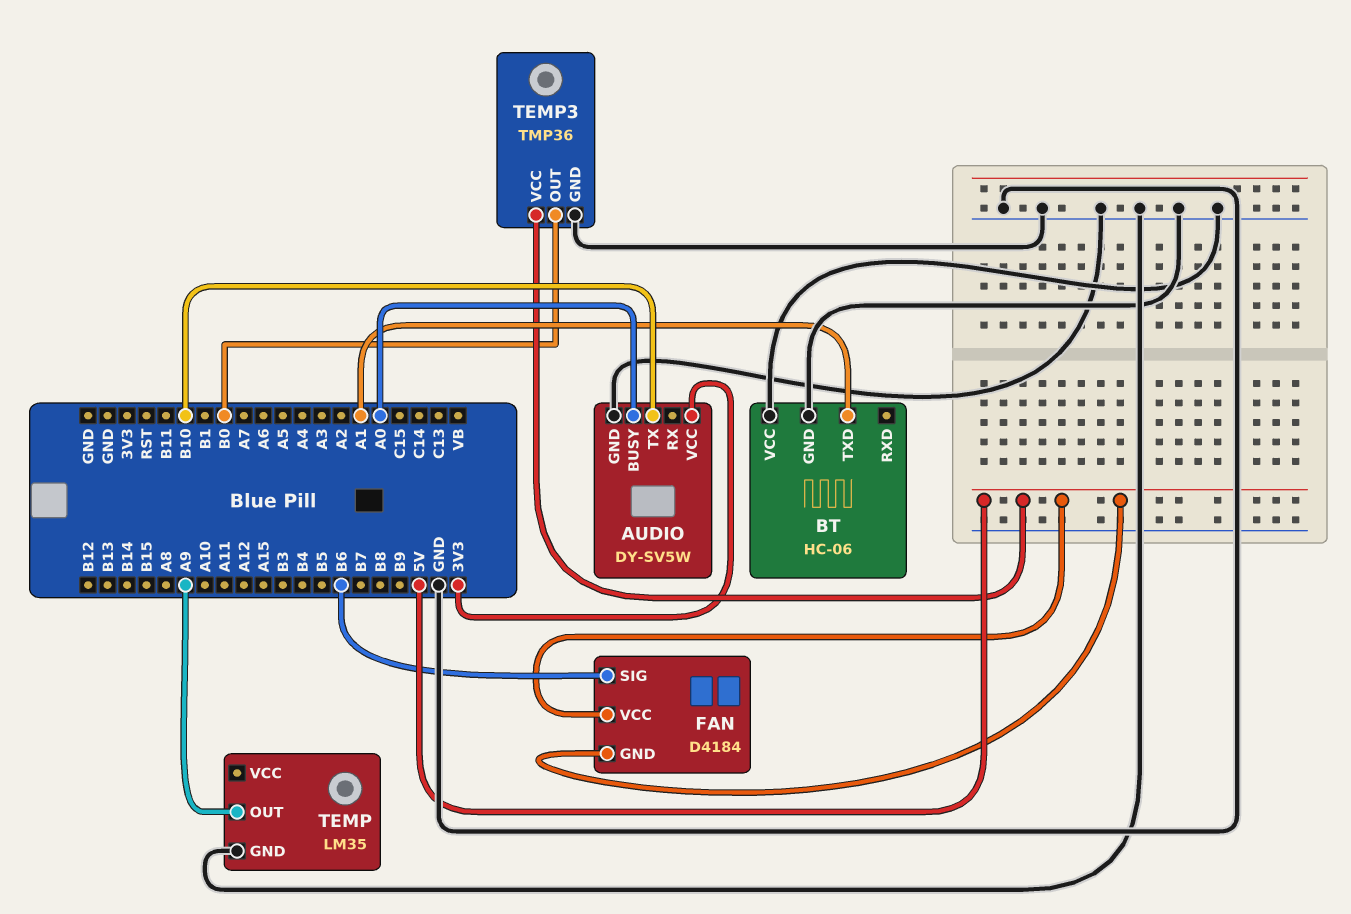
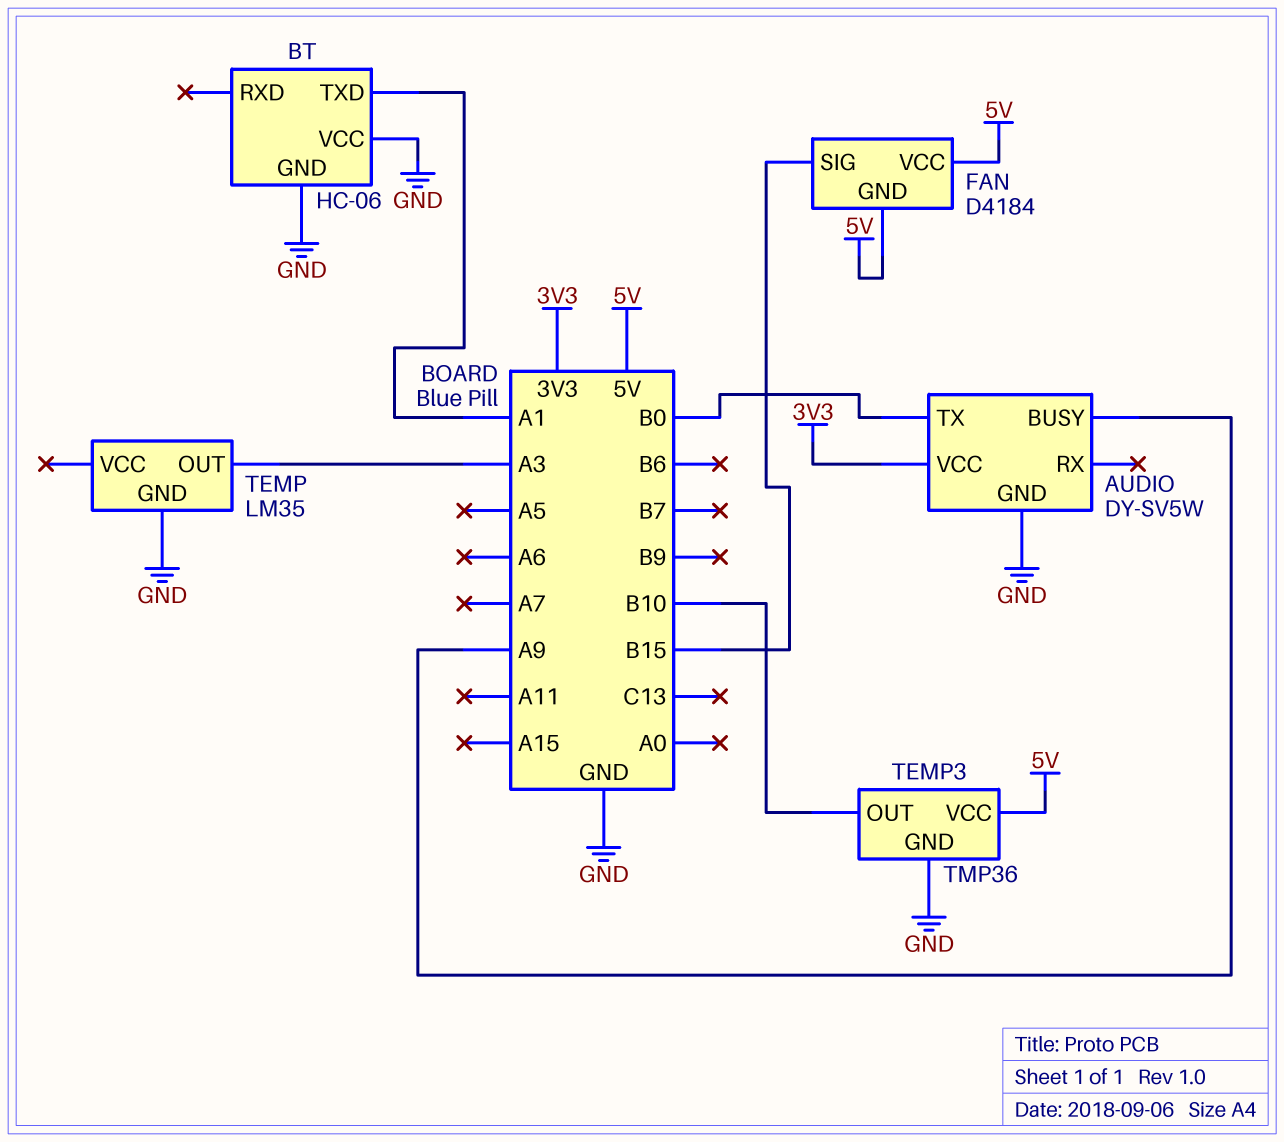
AUDIO pin BUSY: A0 -> A9
AUDIO pin TX: B10 -> B0
FAN pin SIG: B6 -> B15
TEMP pin OUT: A9 -> A3
TEMP3 pin OUT: B0 -> B10

